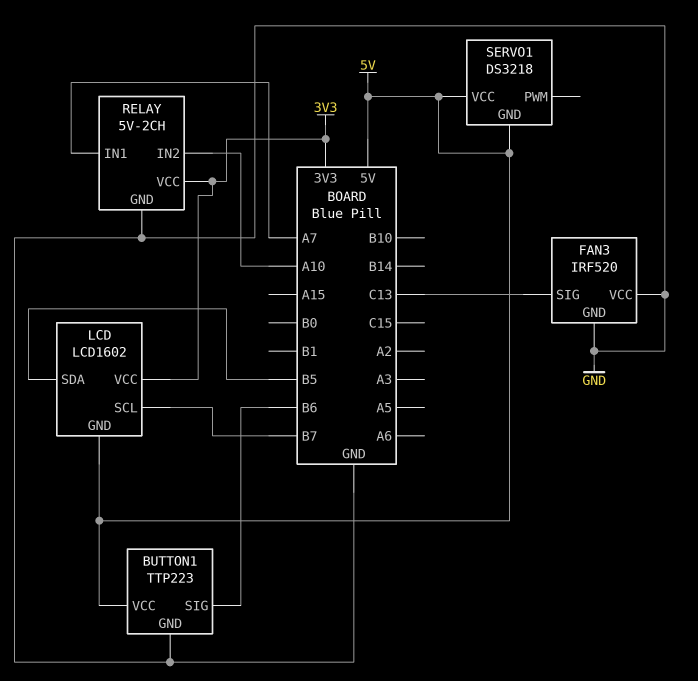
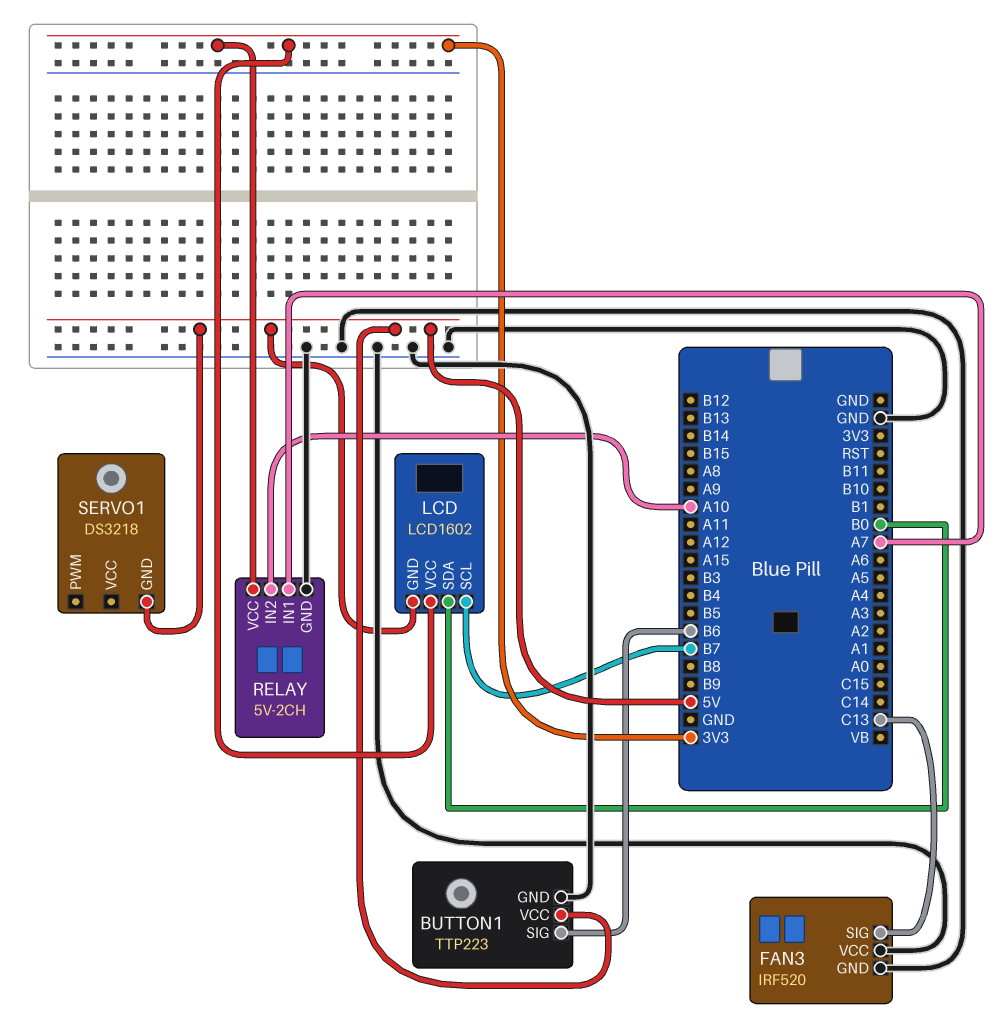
LCD pin SDA: B5 -> B0
SERVO1 pin VCC: 5V -> none

